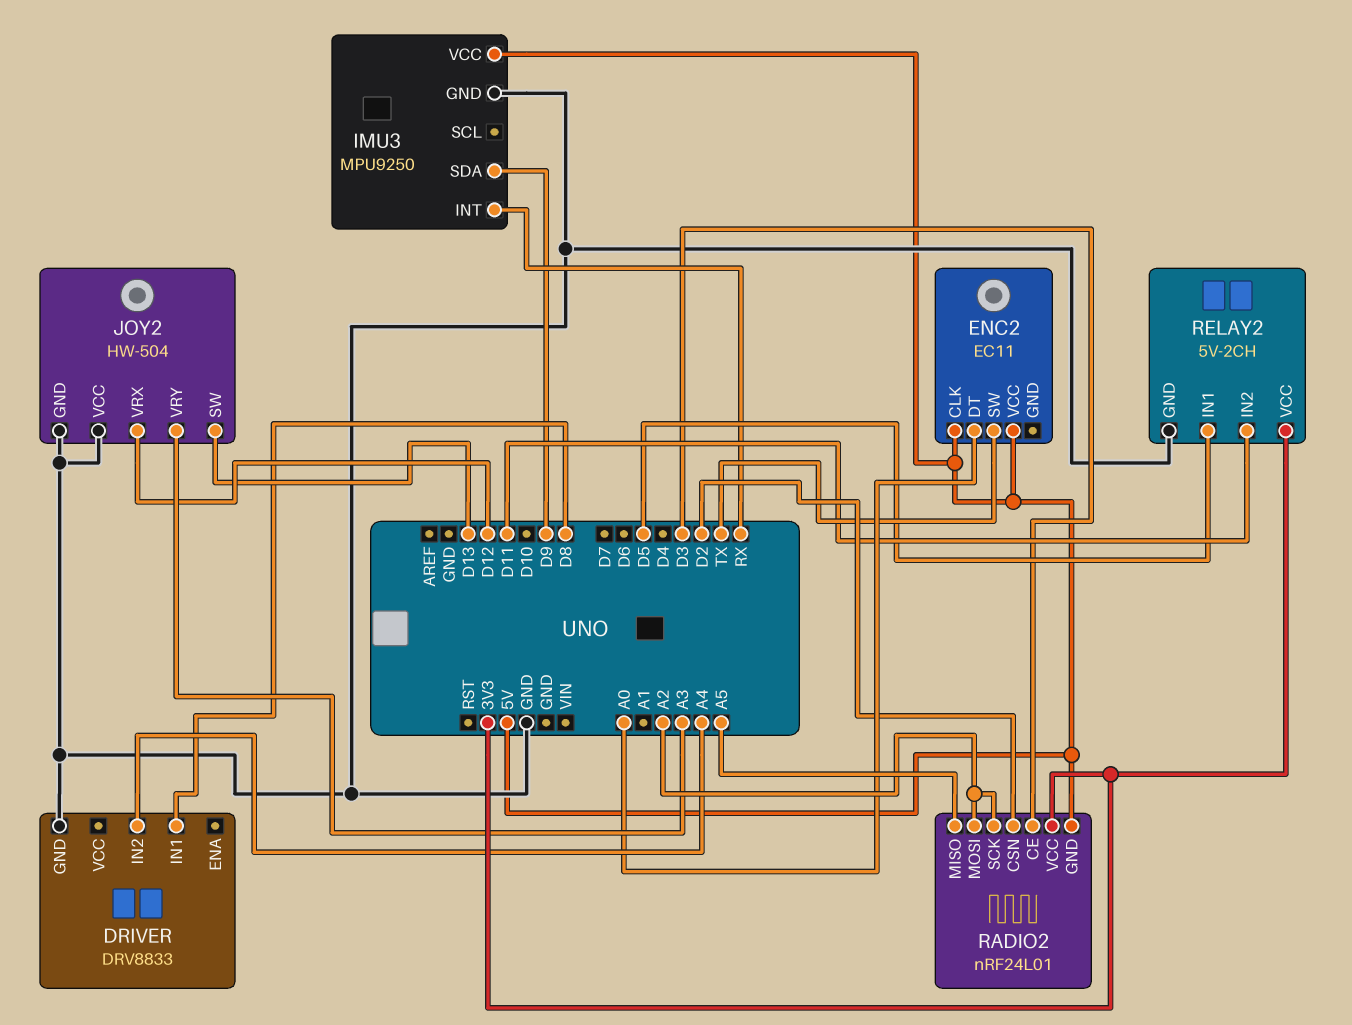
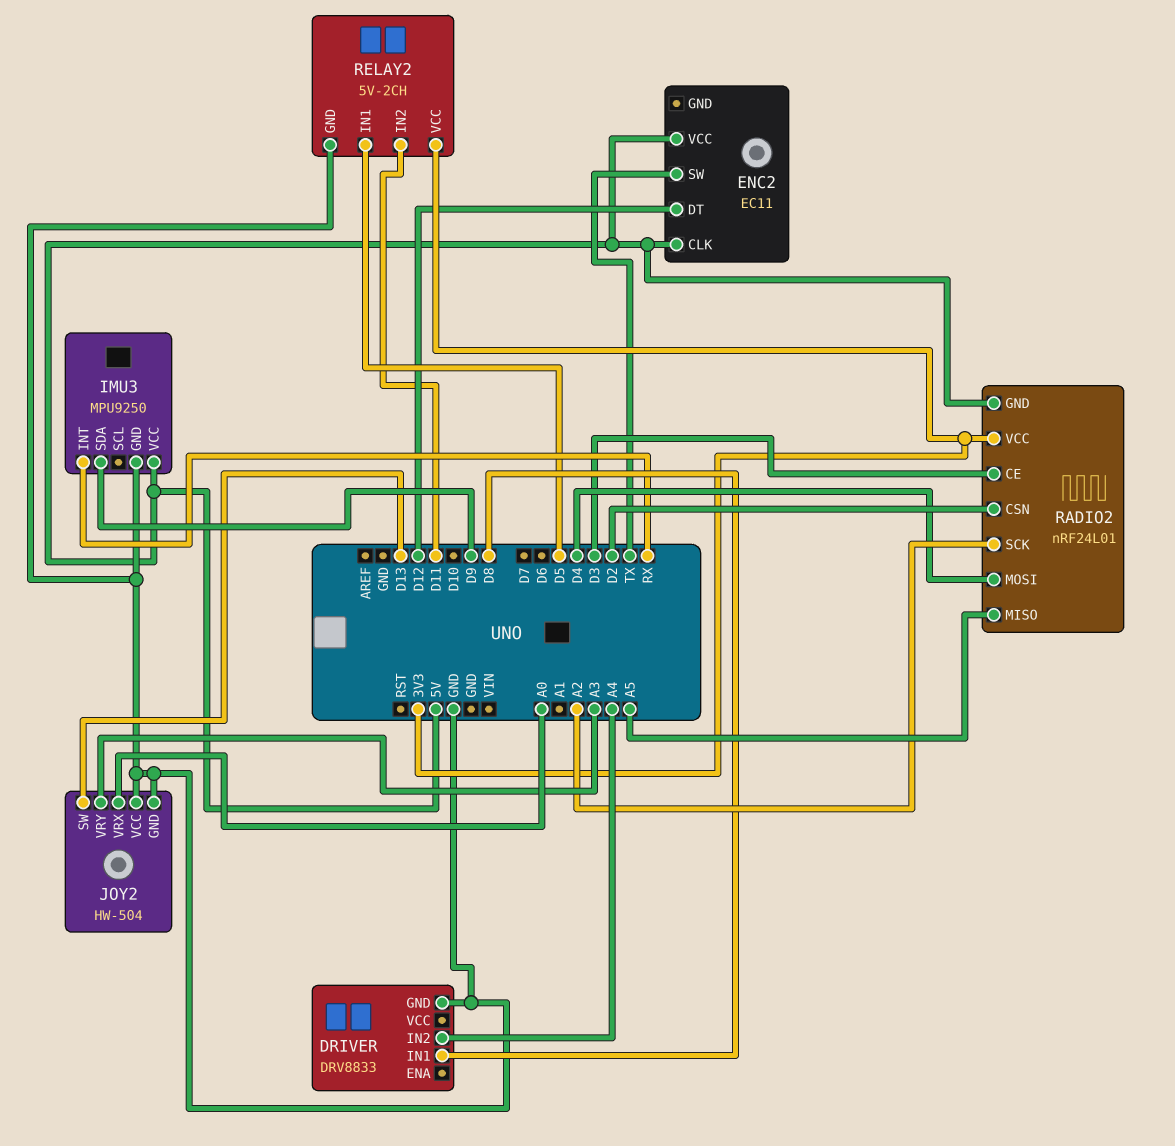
ENC2 pin DT: A0 -> D12
JOY2 pin VRX: D12 -> A0
RADIO2 pin MOSI: A2 -> D4

